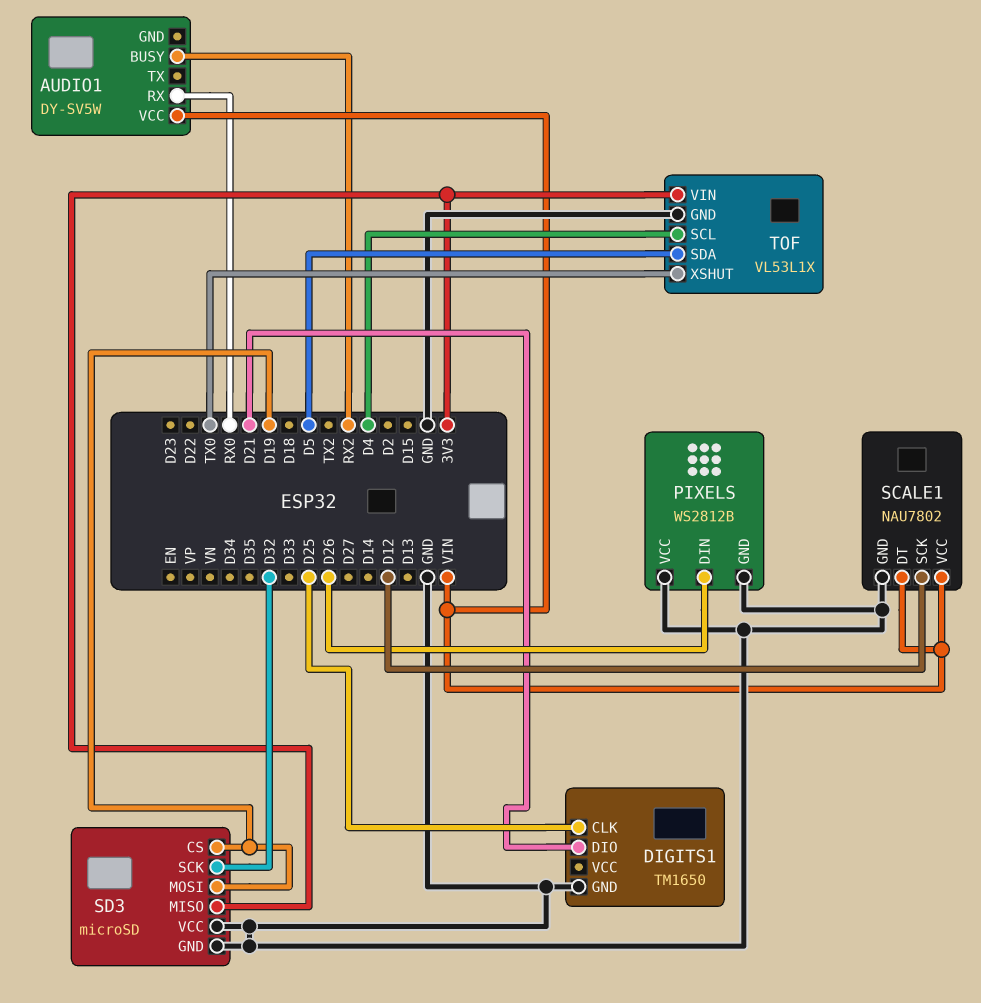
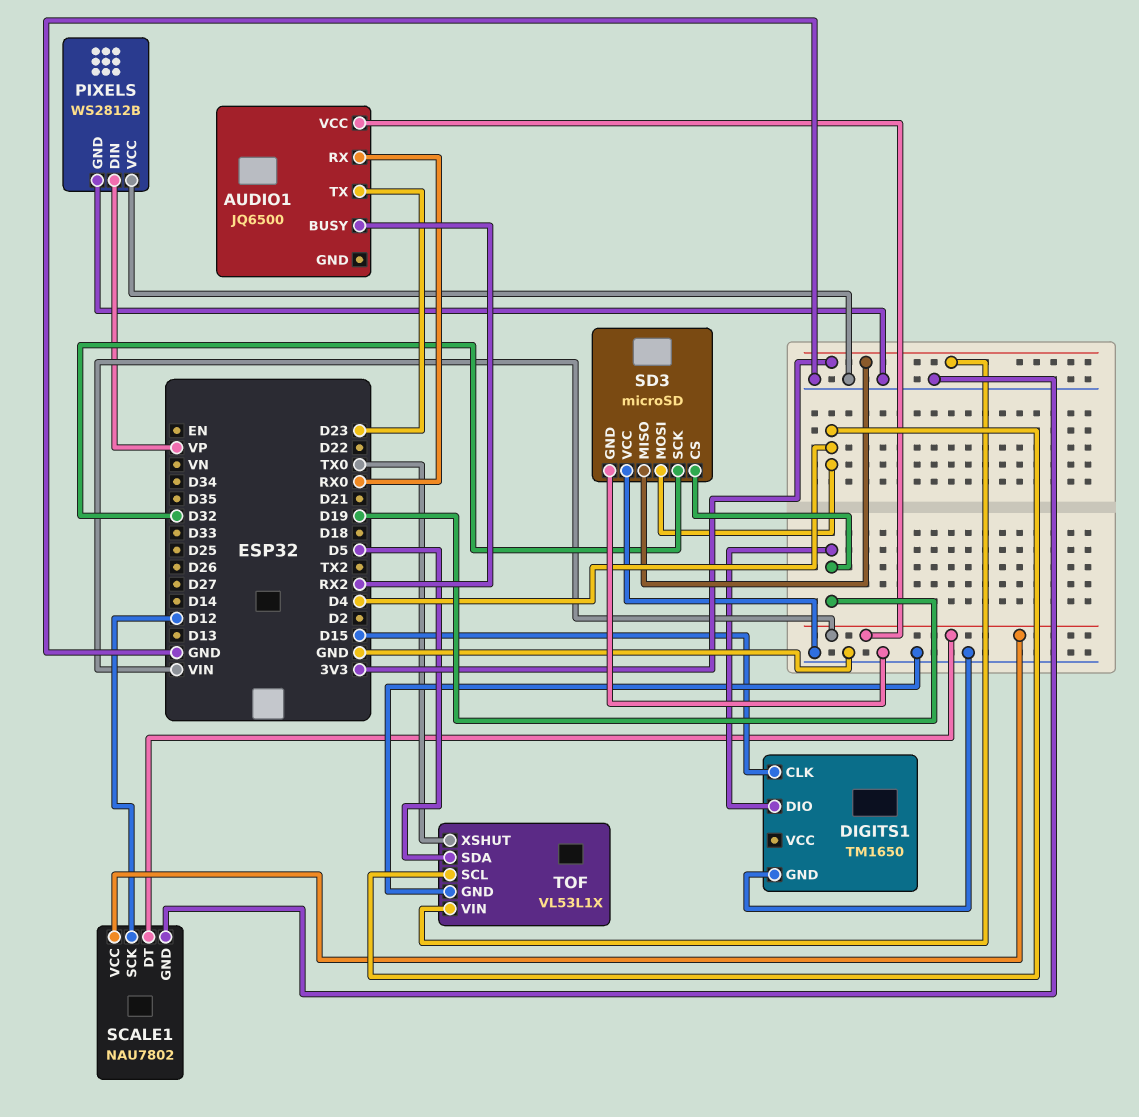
AUDIO1: DY-SV5W -> JQ6500
AUDIO1 pin TX: none -> D23
DIGITS1 pin CLK: D25 -> D15
DIGITS1 pin DIO: D21 -> D19
PIXELS pin DIN: D26 -> VP
SD3 pin MOSI: D19 -> D4

